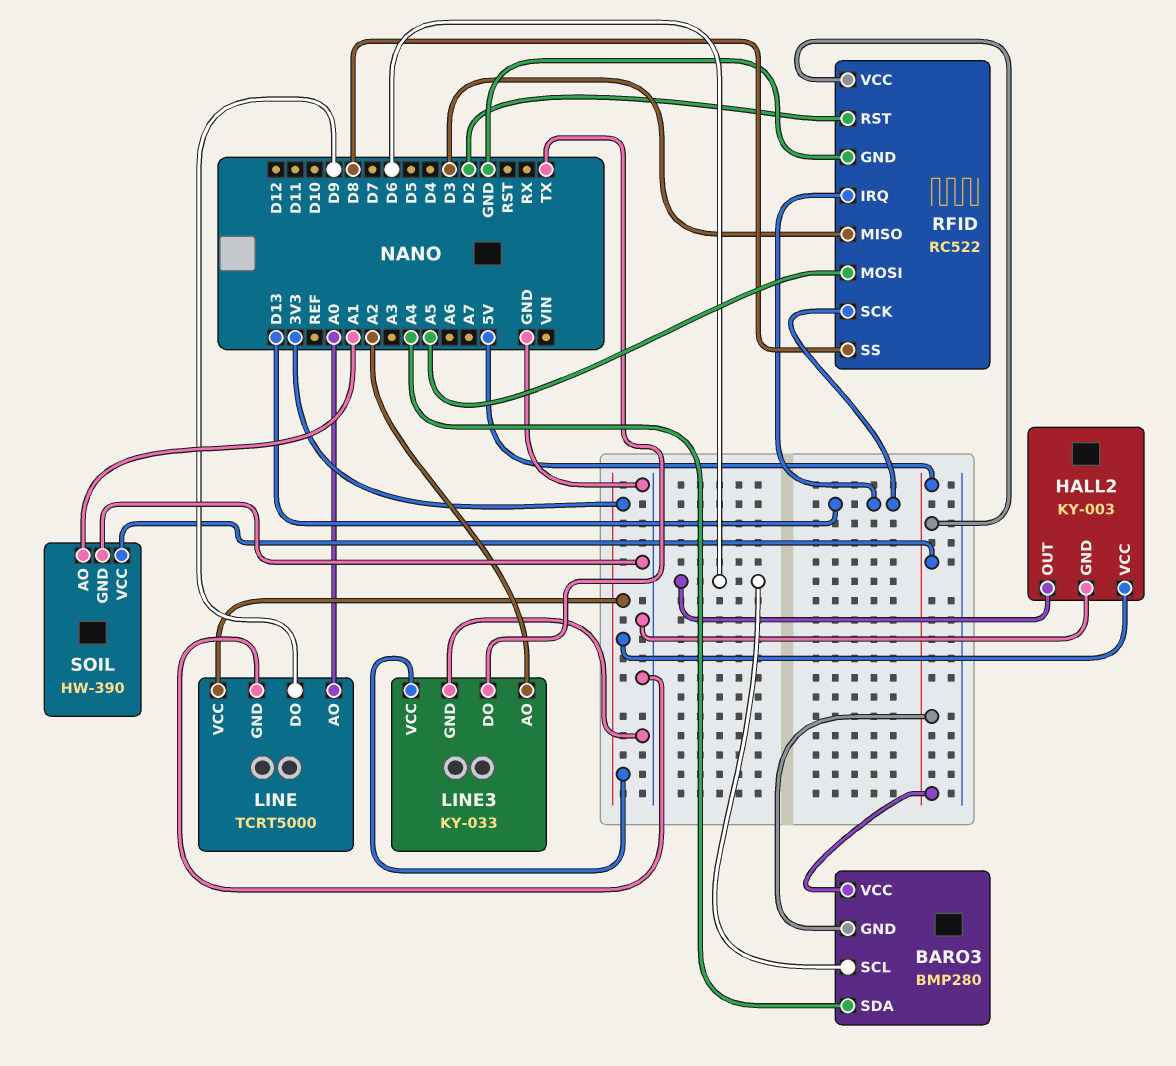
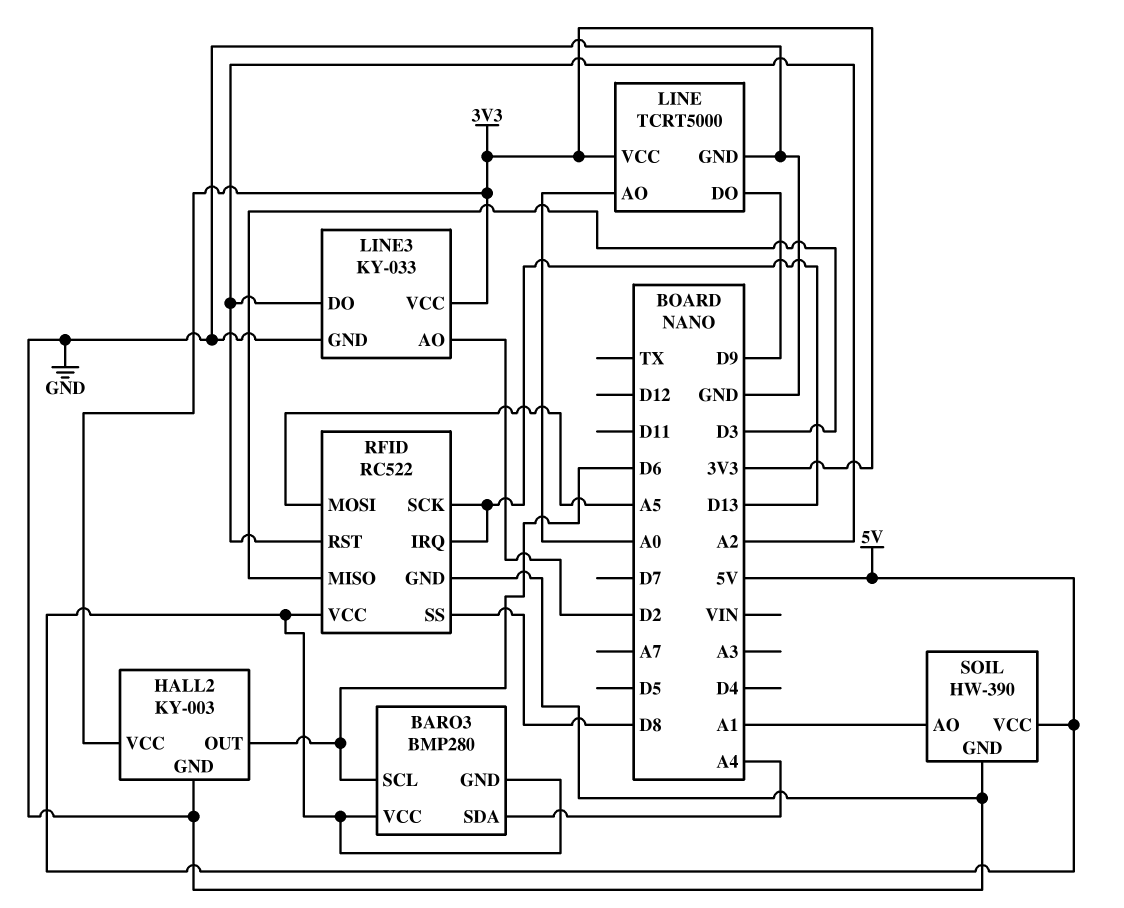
LINE3 pin AO: A2 -> D2
LINE3 pin DO: TX -> A2
RFID pin RST: D2 -> A2

